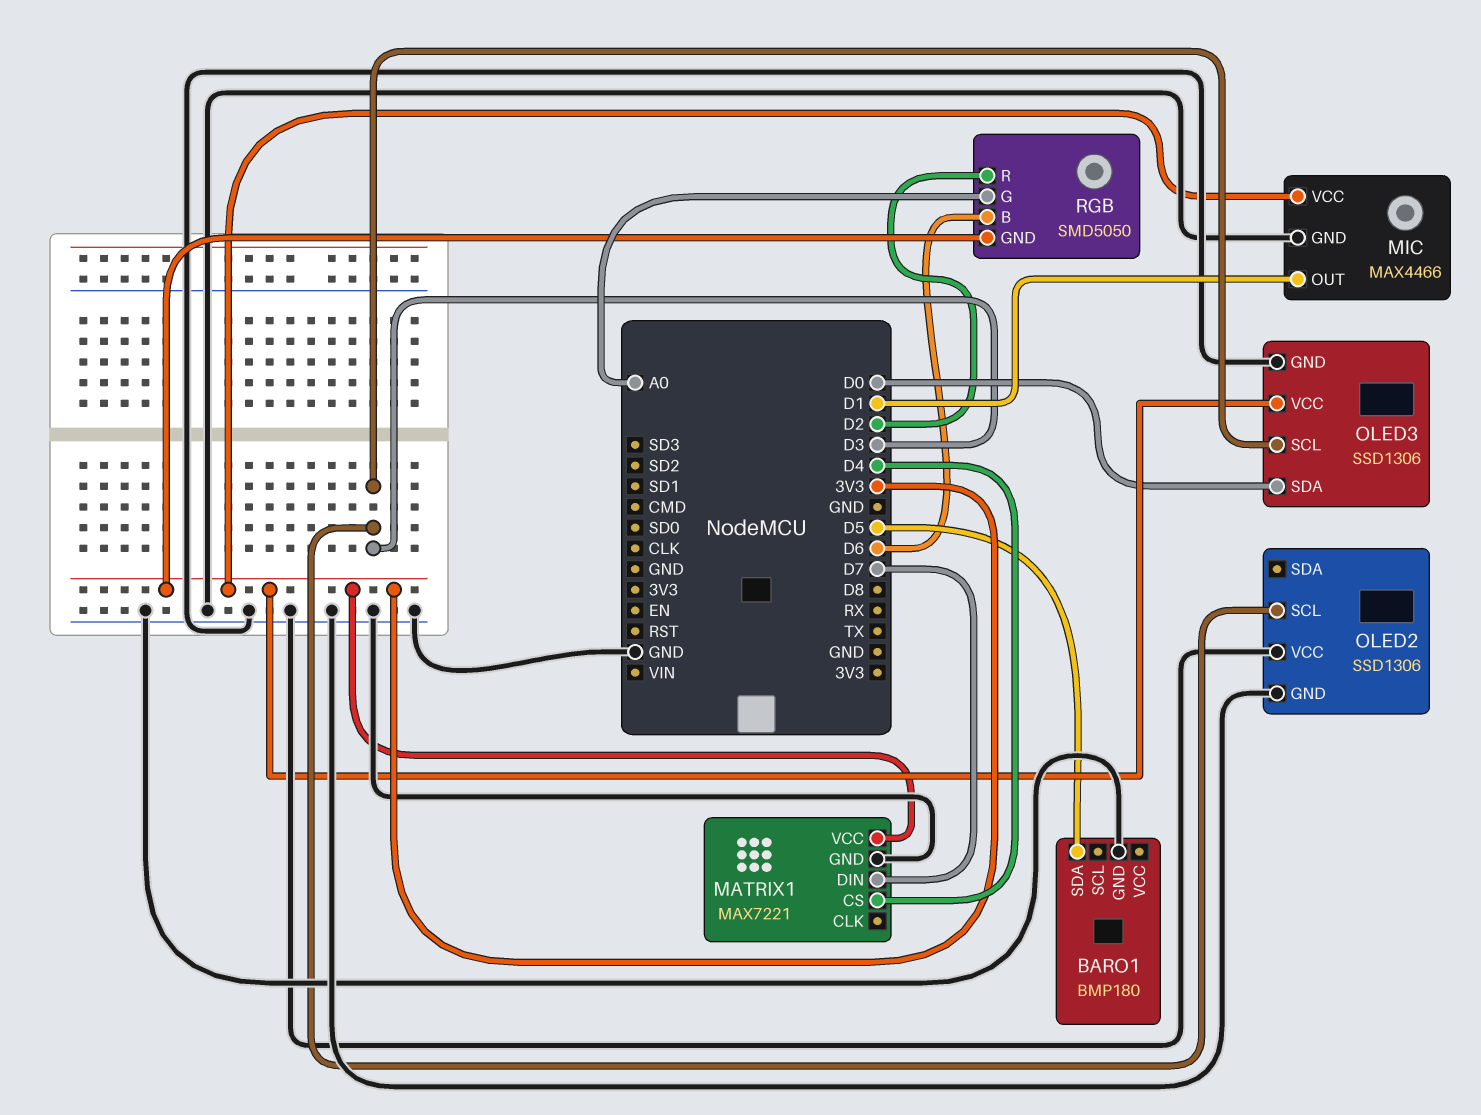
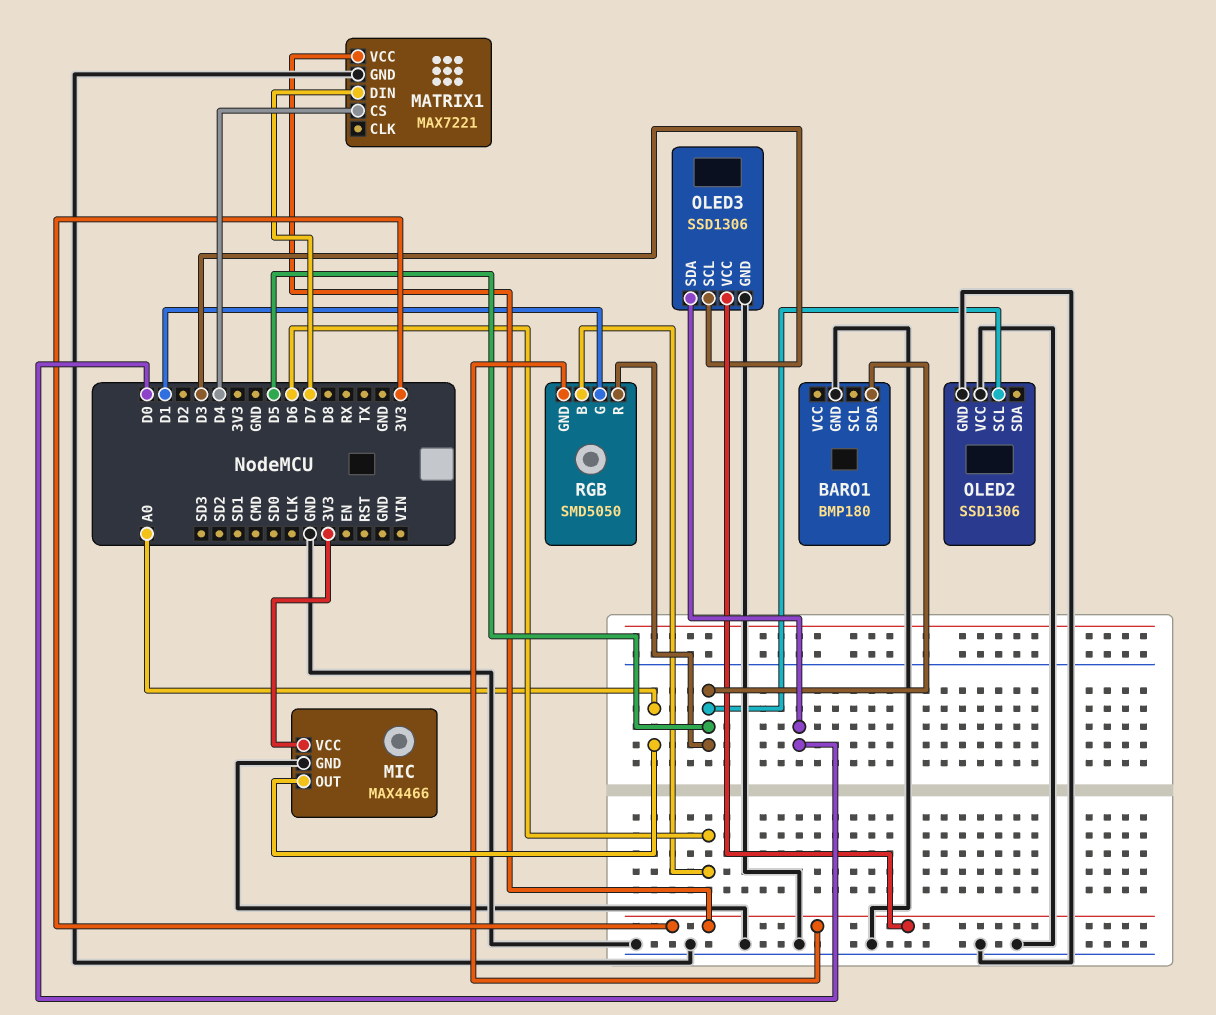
MIC pin OUT: D1 -> A0
OLED2 pin SCL: D3 -> D5
RGB pin G: A0 -> D1
RGB pin R: D2 -> D5

